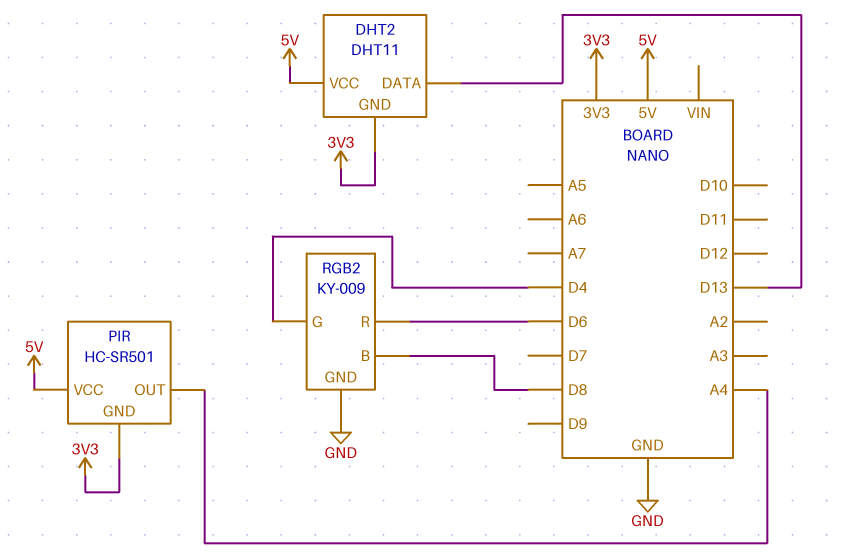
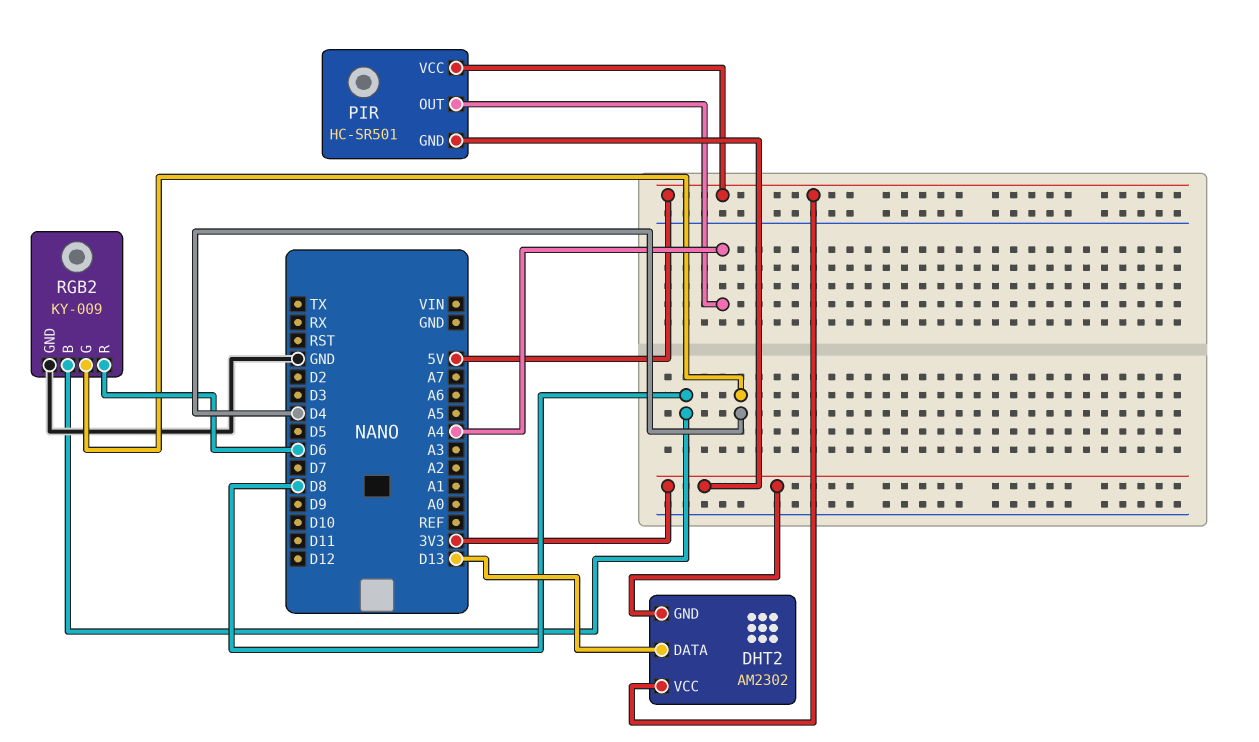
DHT2: DHT11 -> AM2302

